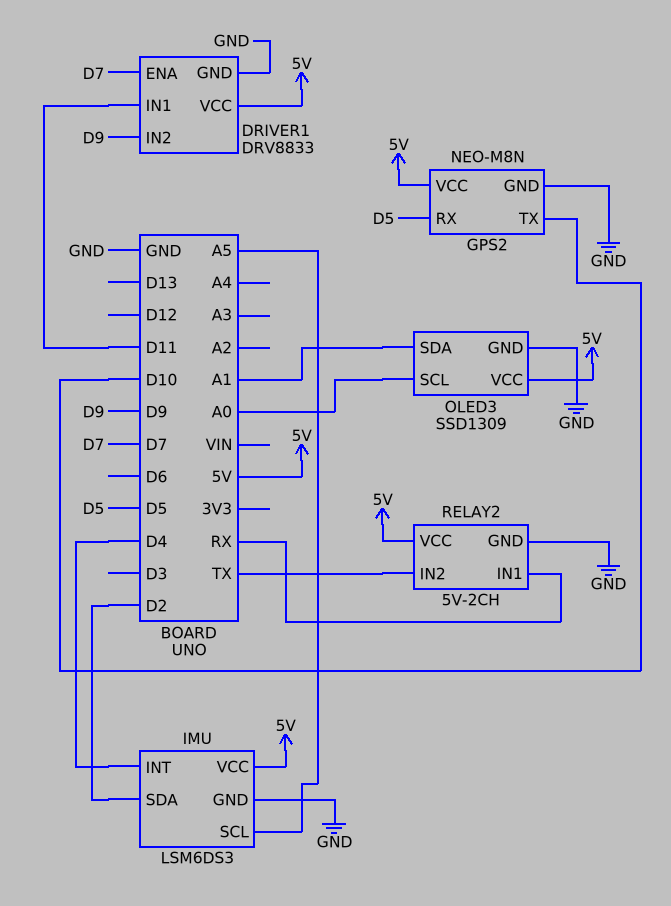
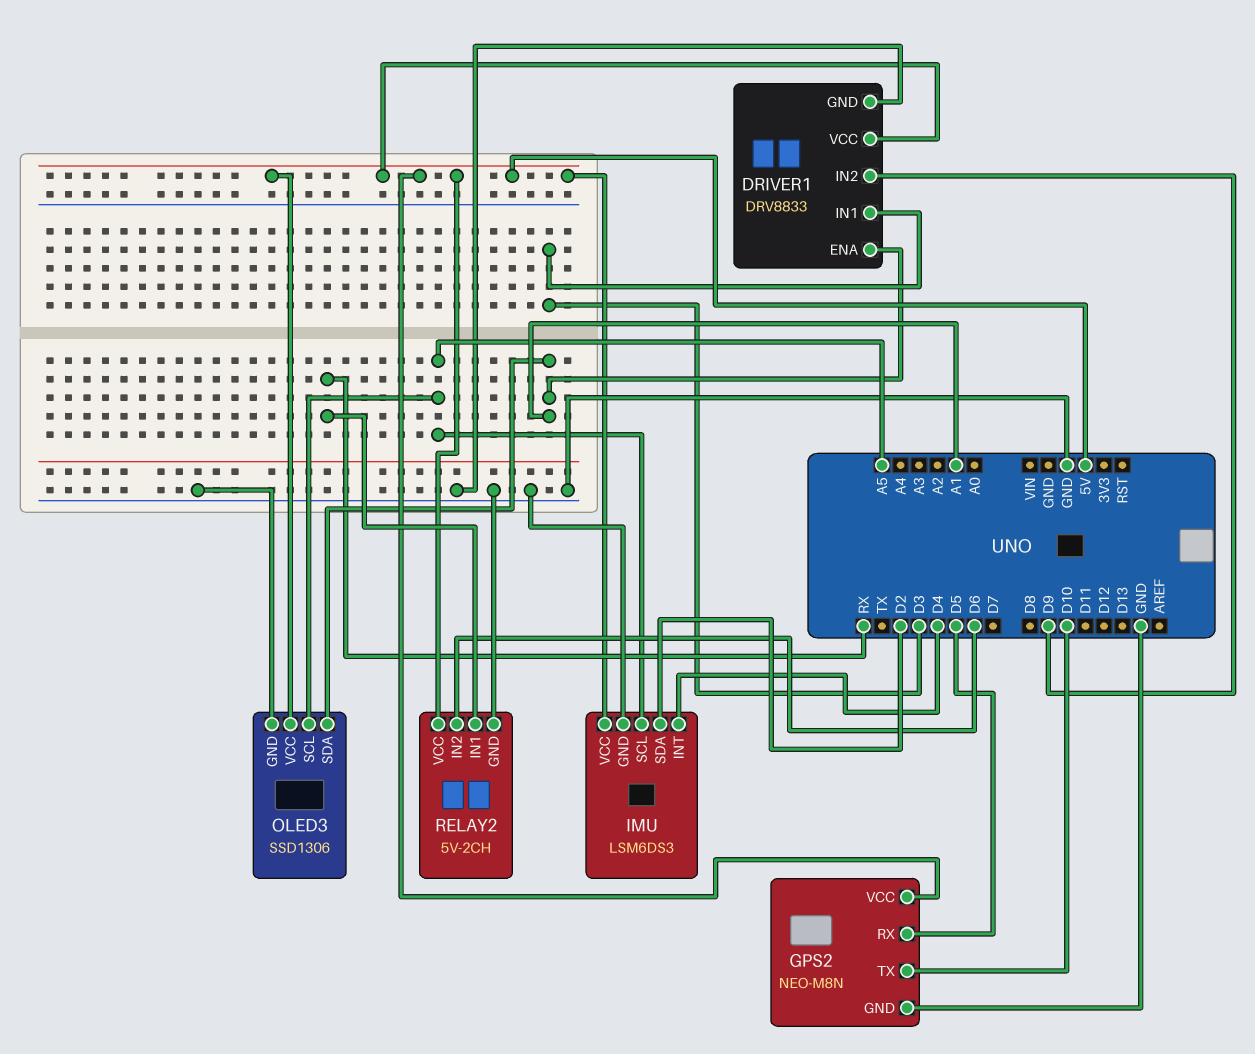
DRIVER1 pin ENA: D7 -> A1
DRIVER1 pin IN1: D11 -> D3
OLED3: SSD1309 -> SSD1306
OLED3 pin SCL: A0 -> A5
RELAY2 pin IN2: TX -> D6

